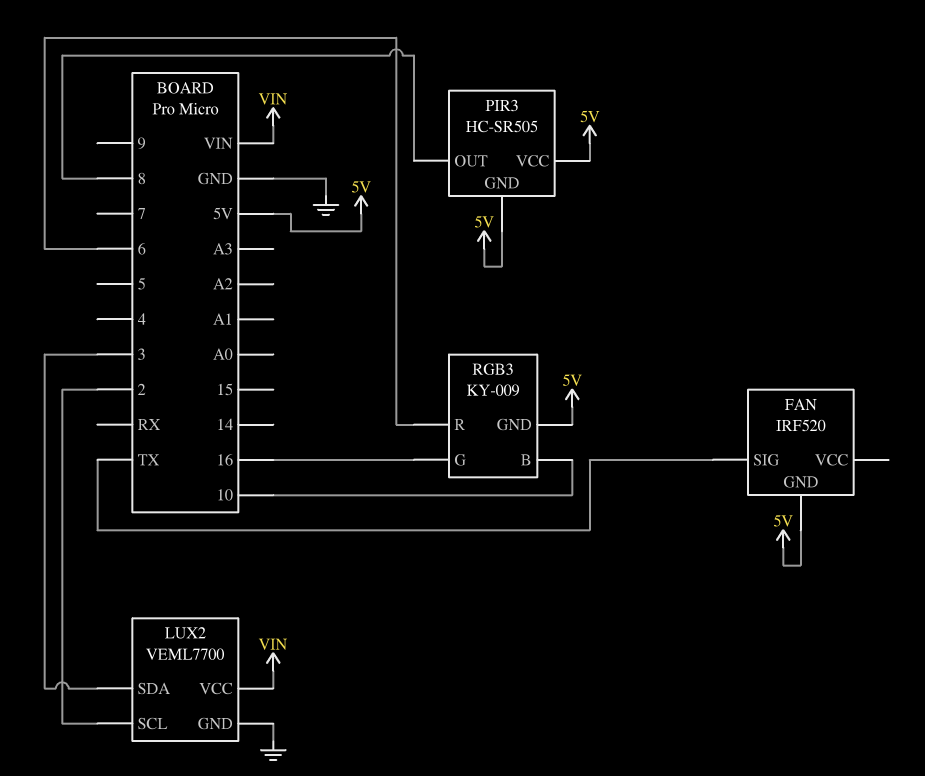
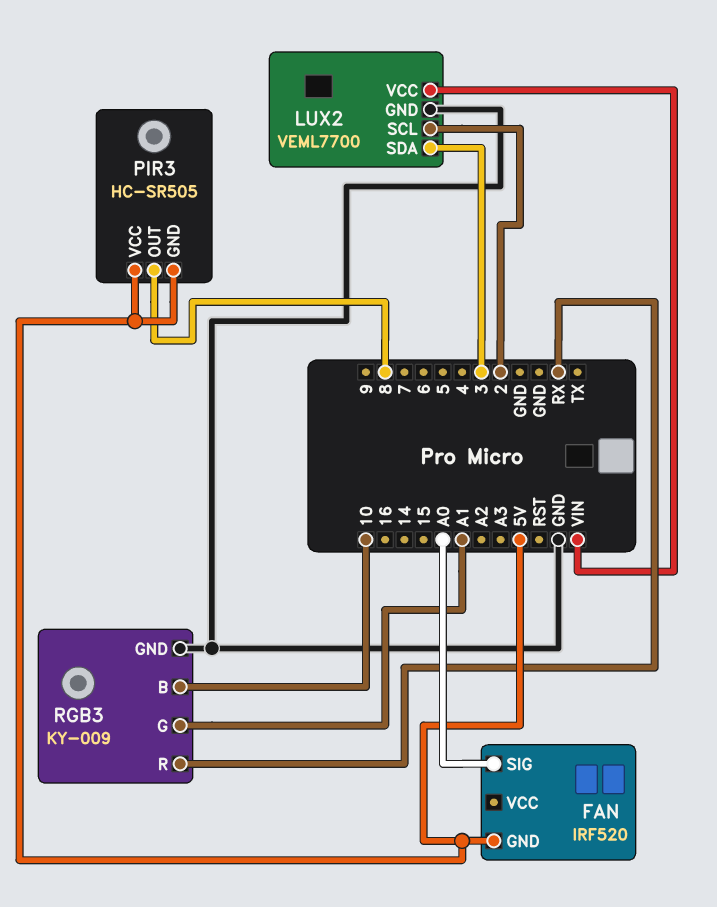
FAN pin SIG: TX -> A0
RGB3 pin G: 16 -> A1
RGB3 pin GND: 5V -> GND
RGB3 pin R: 6 -> RX

